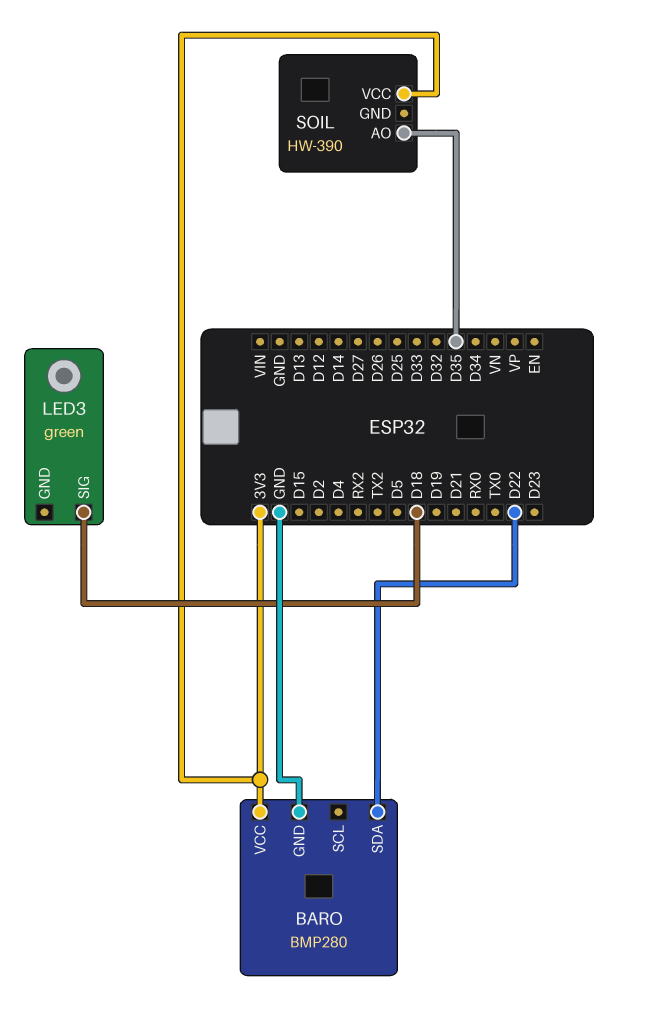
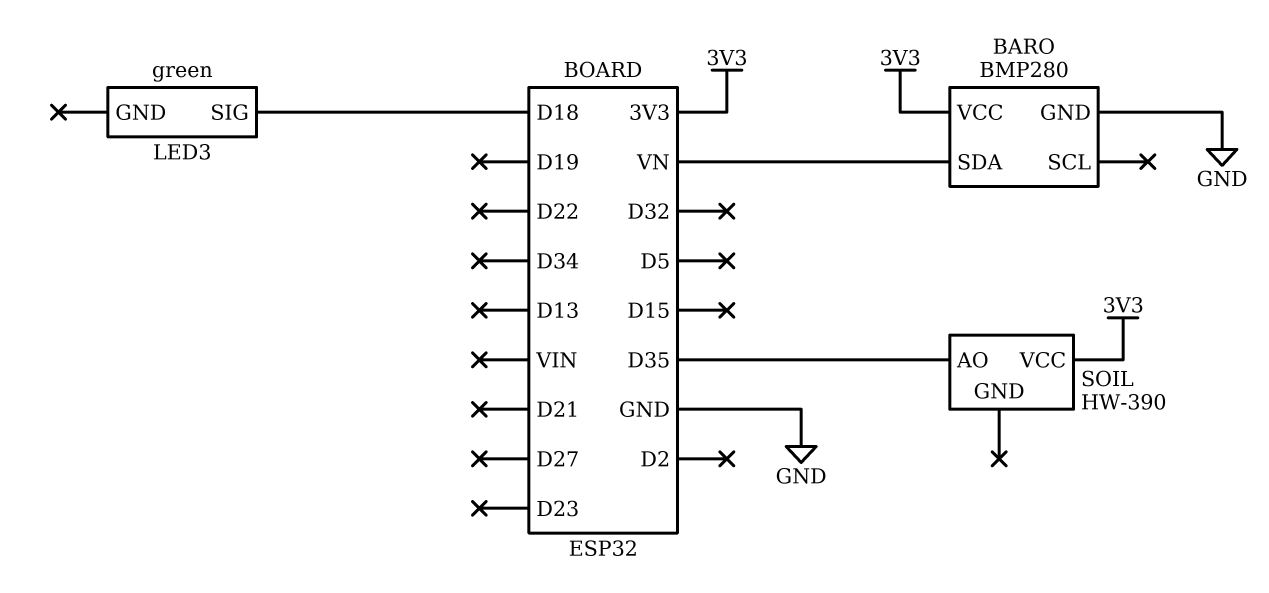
BARO pin SDA: D22 -> VN

